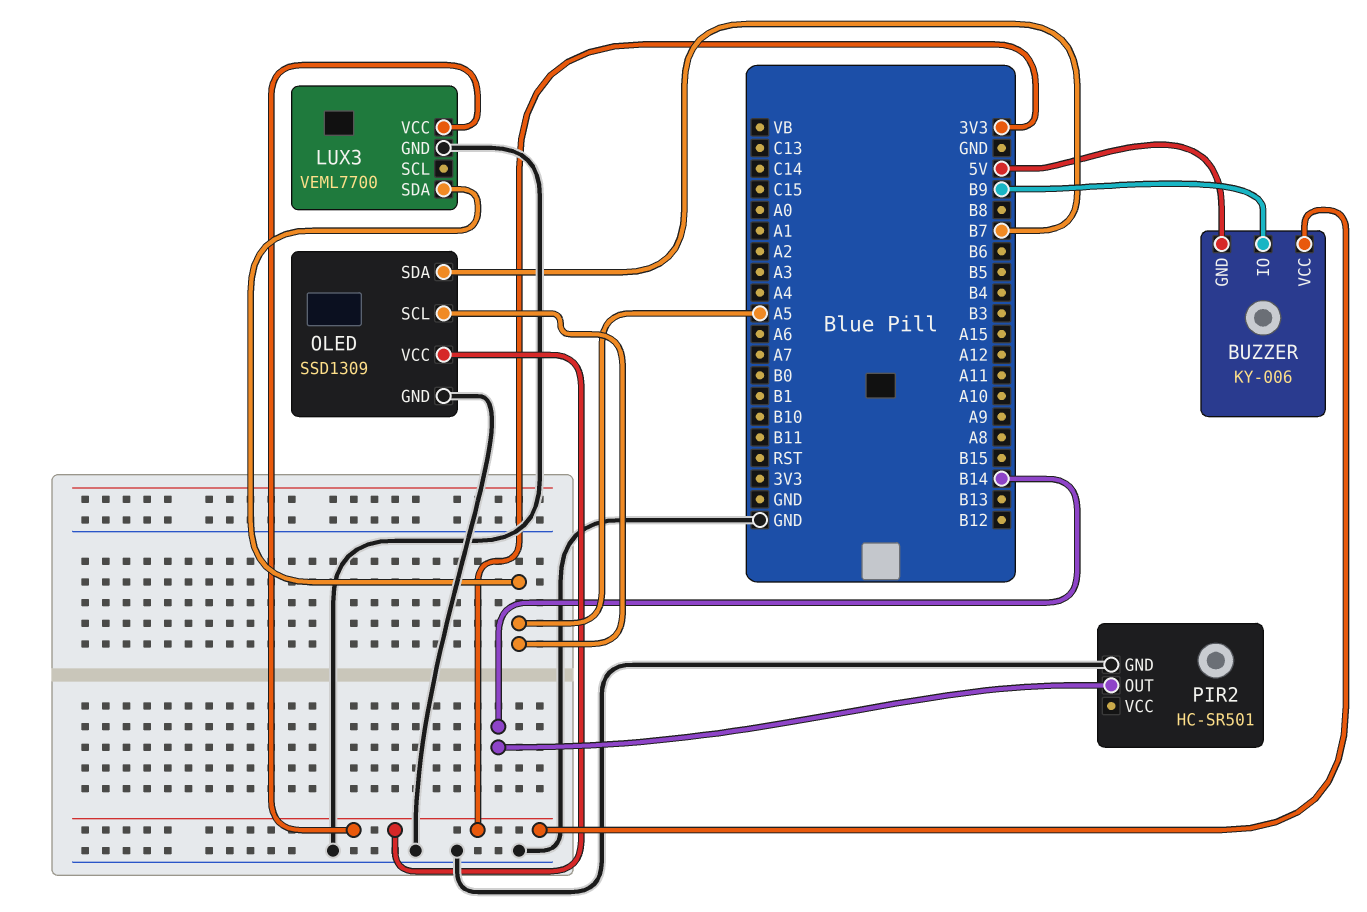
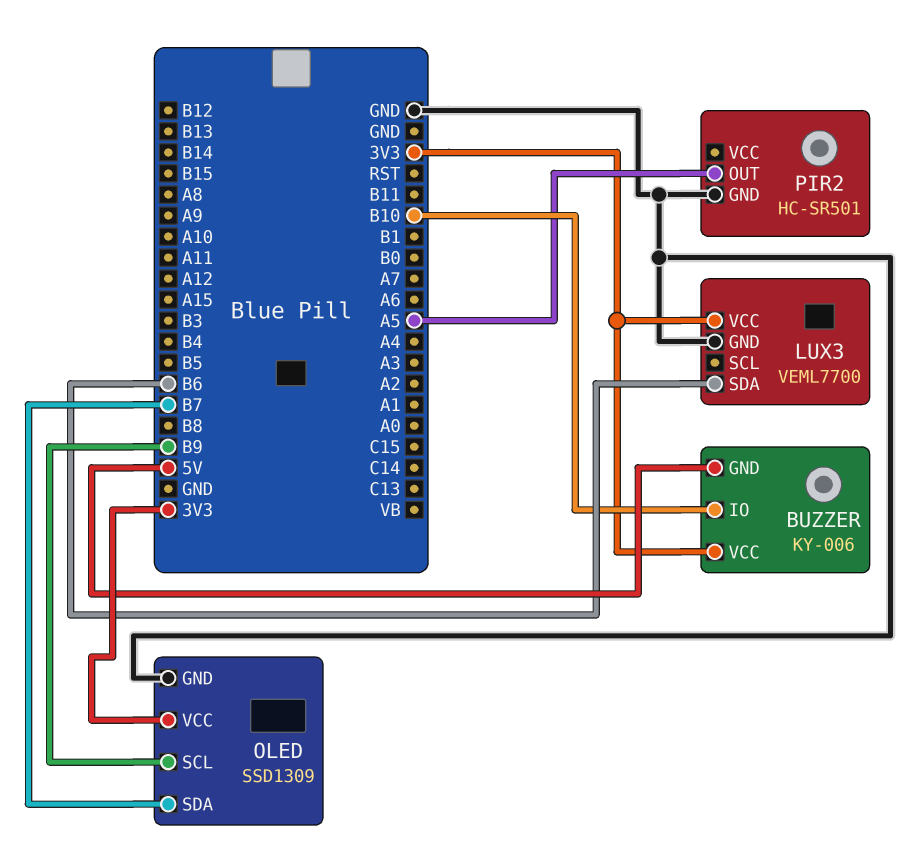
BUZZER pin IO: B9 -> B10
LUX3 pin SDA: A5 -> B6
OLED pin SCL: A5 -> B9
PIR2 pin OUT: B14 -> A5

